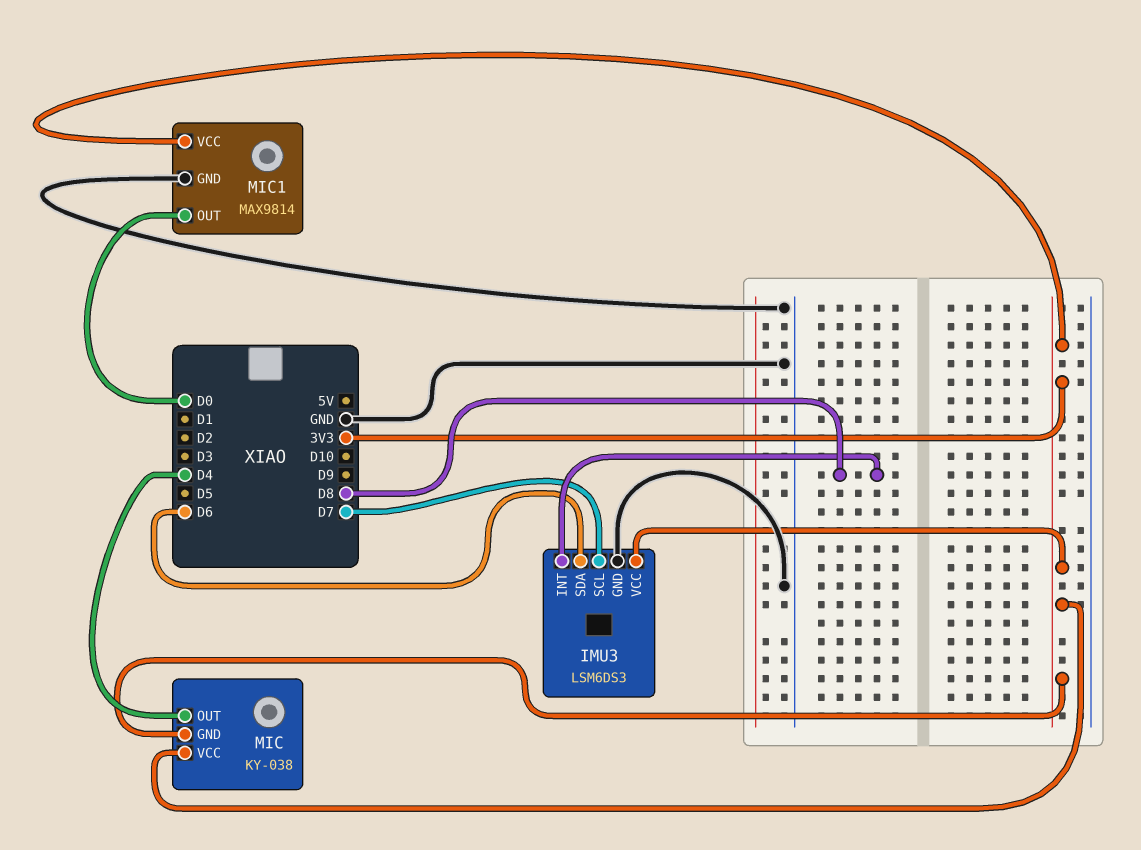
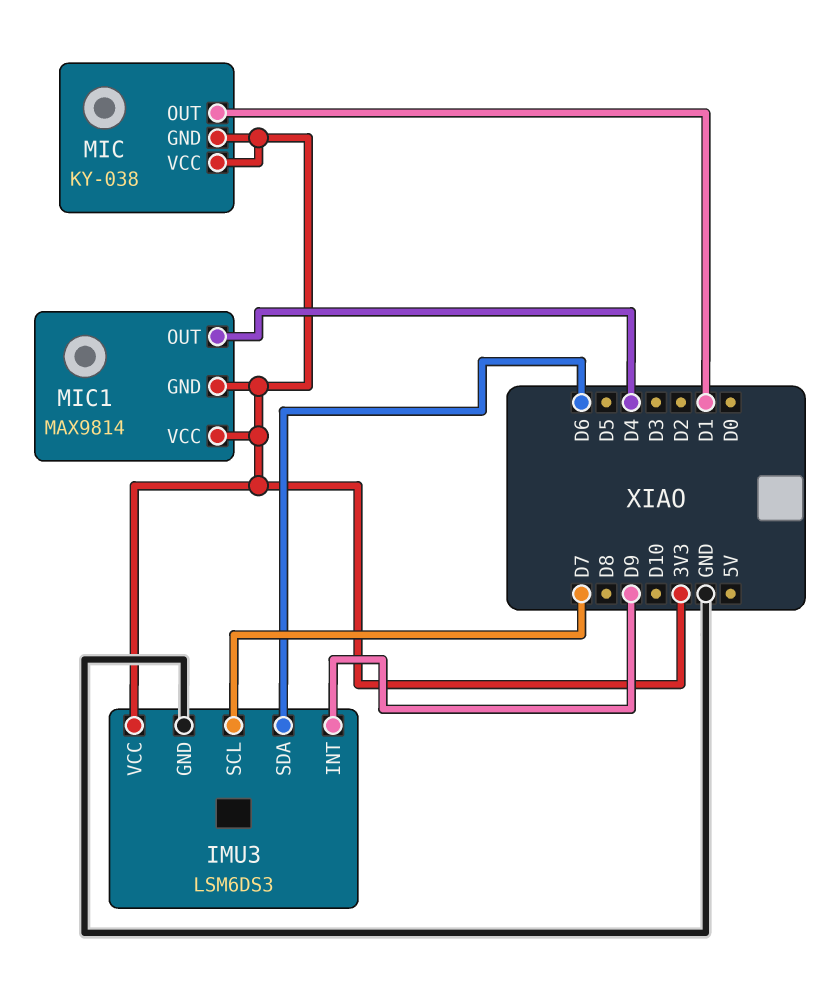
IMU3 pin INT: D8 -> D9
MIC pin OUT: D4 -> D1
MIC1 pin GND: GND -> 3V3
MIC1 pin OUT: D0 -> D4

